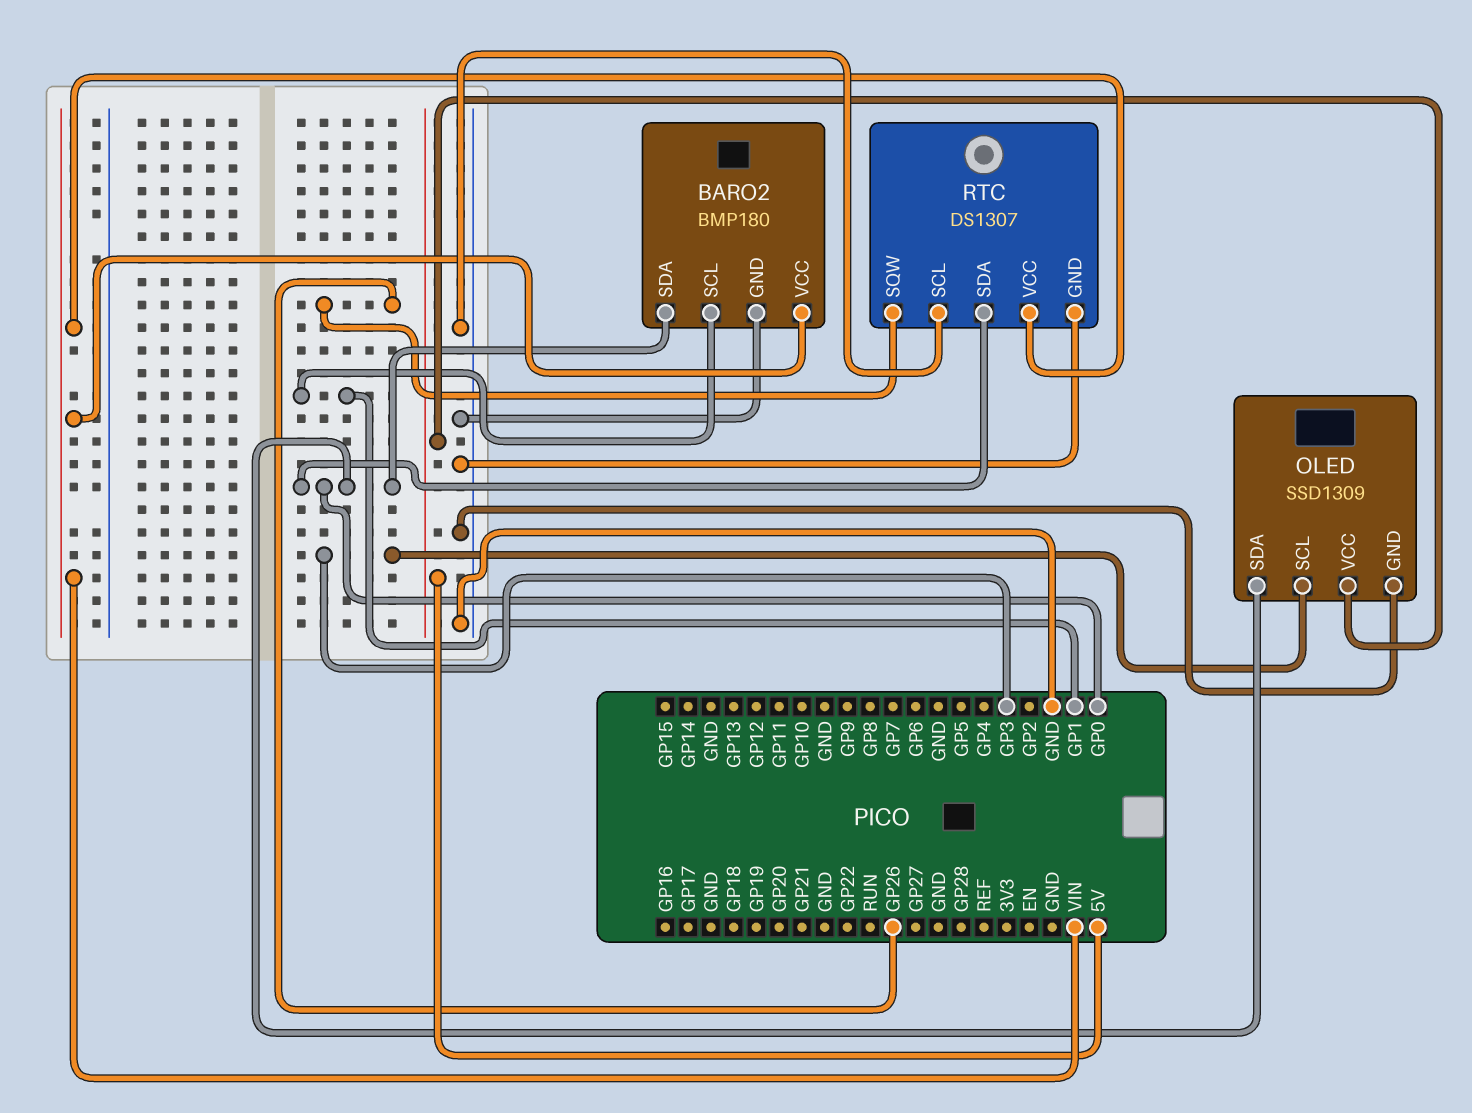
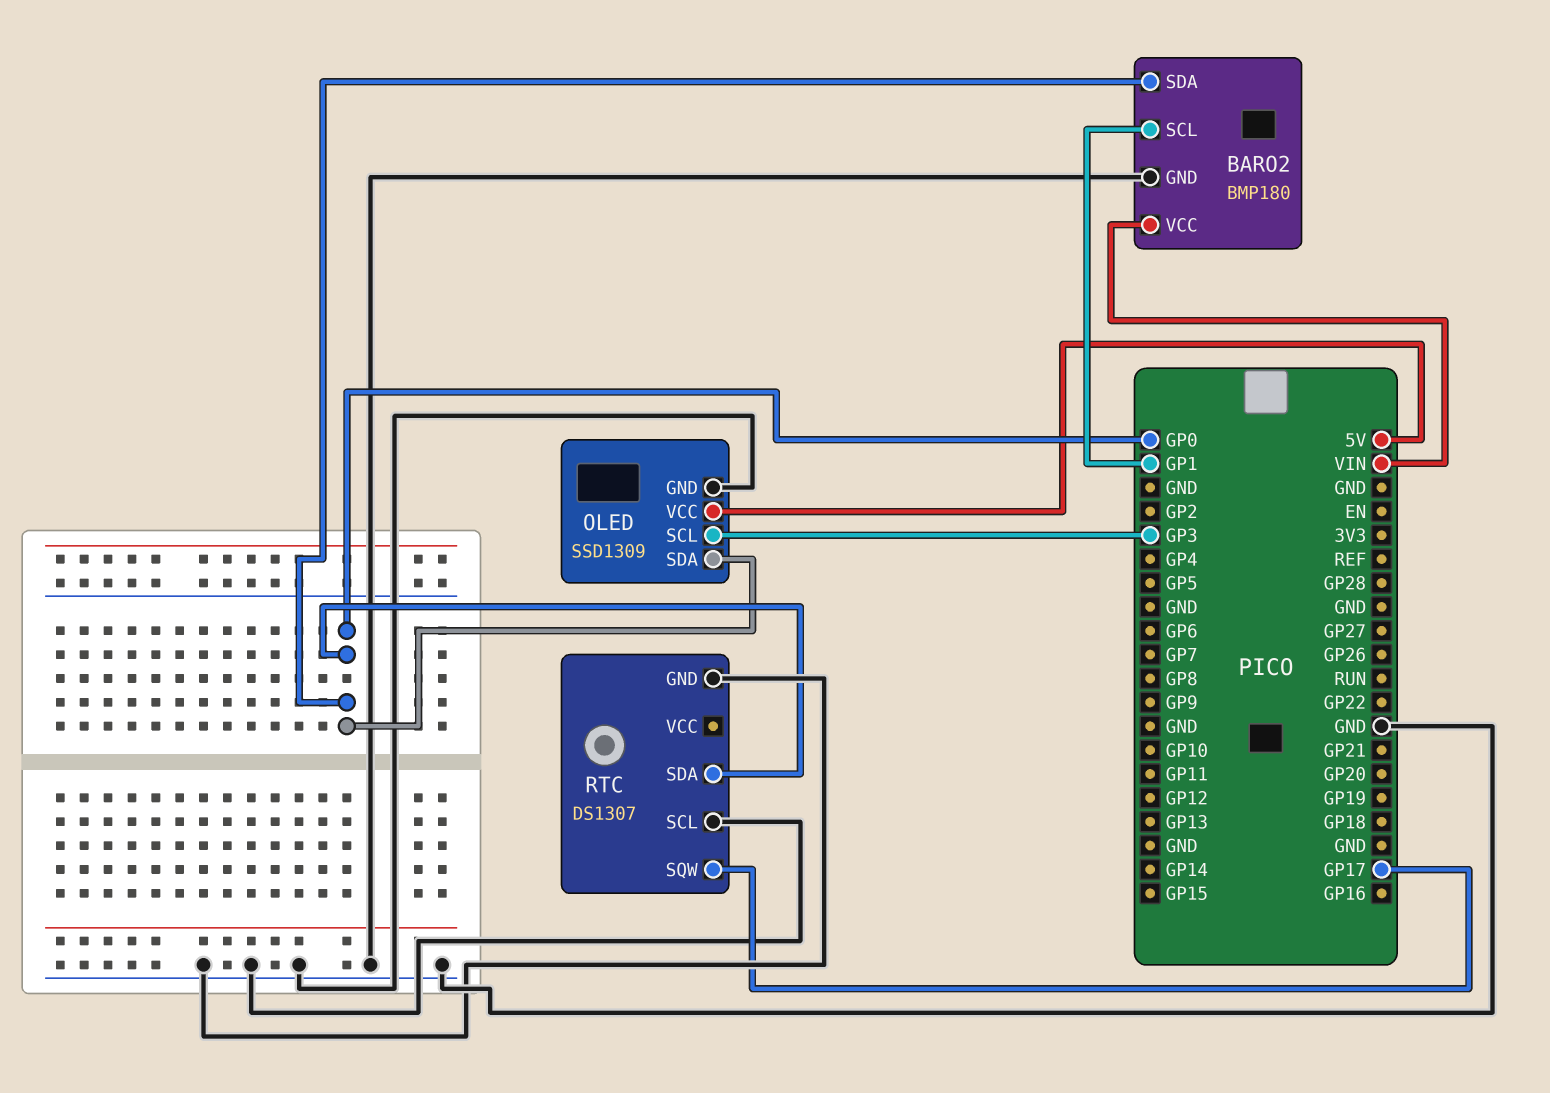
RTC pin SQW: GP26 -> GP17
RTC pin VCC: VIN -> none

